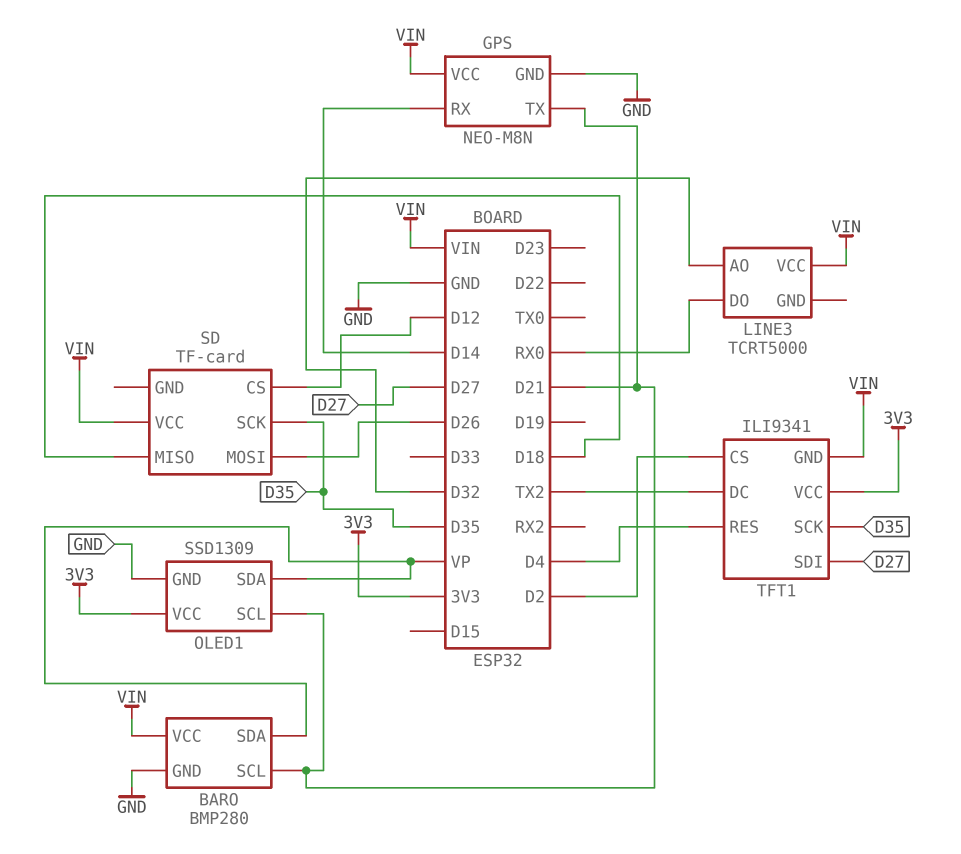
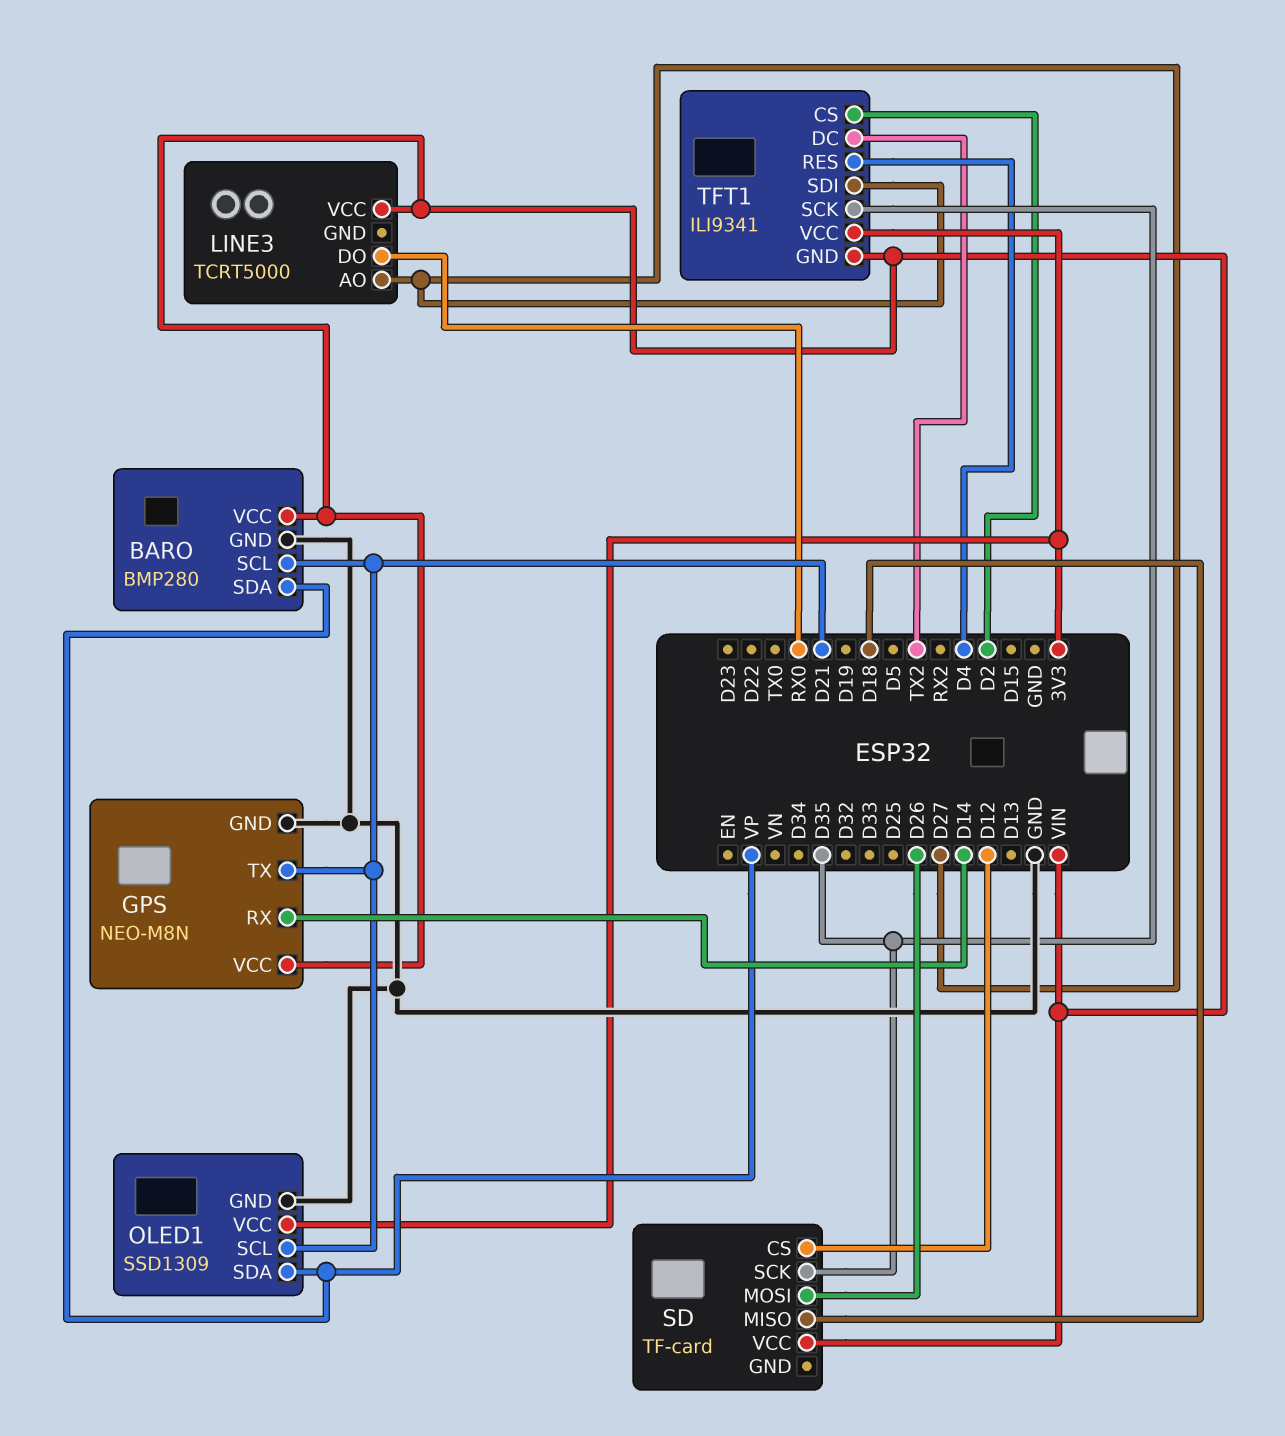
LINE3 pin AO: D32 -> D27

